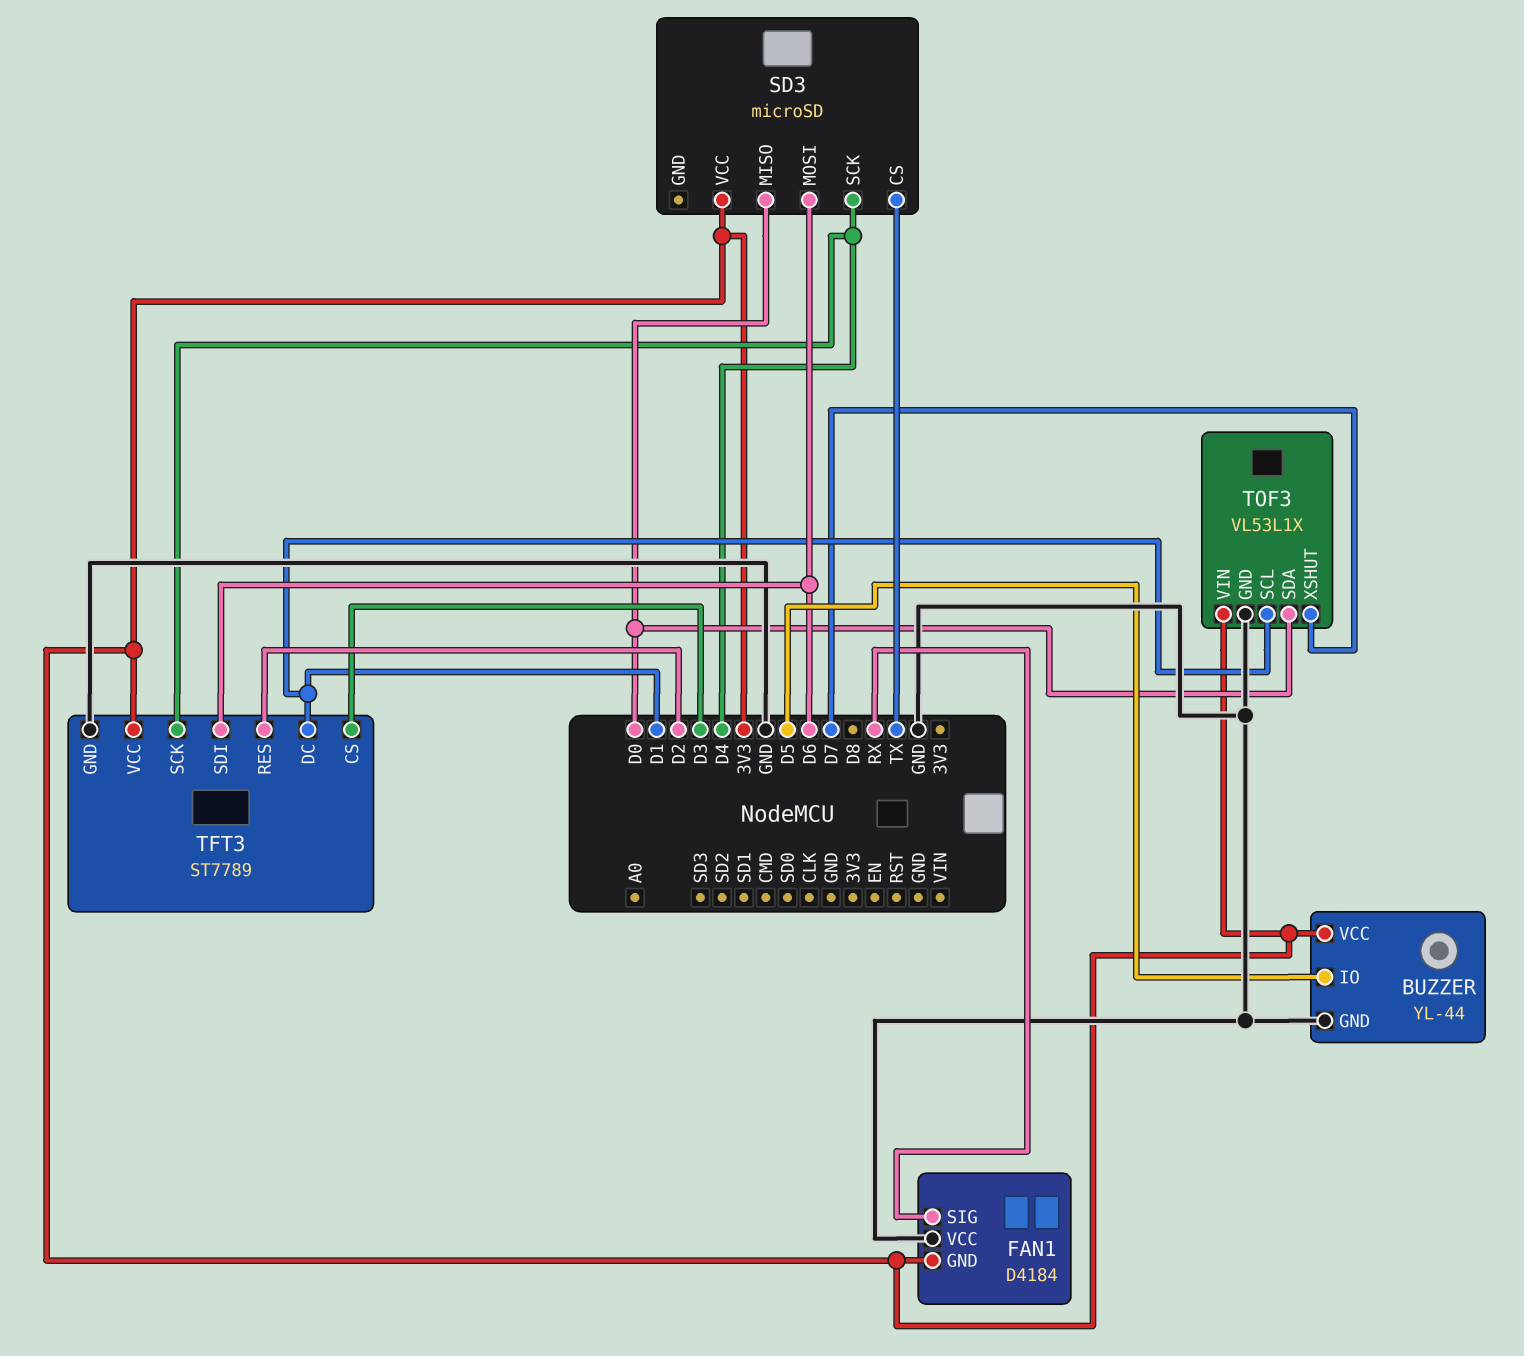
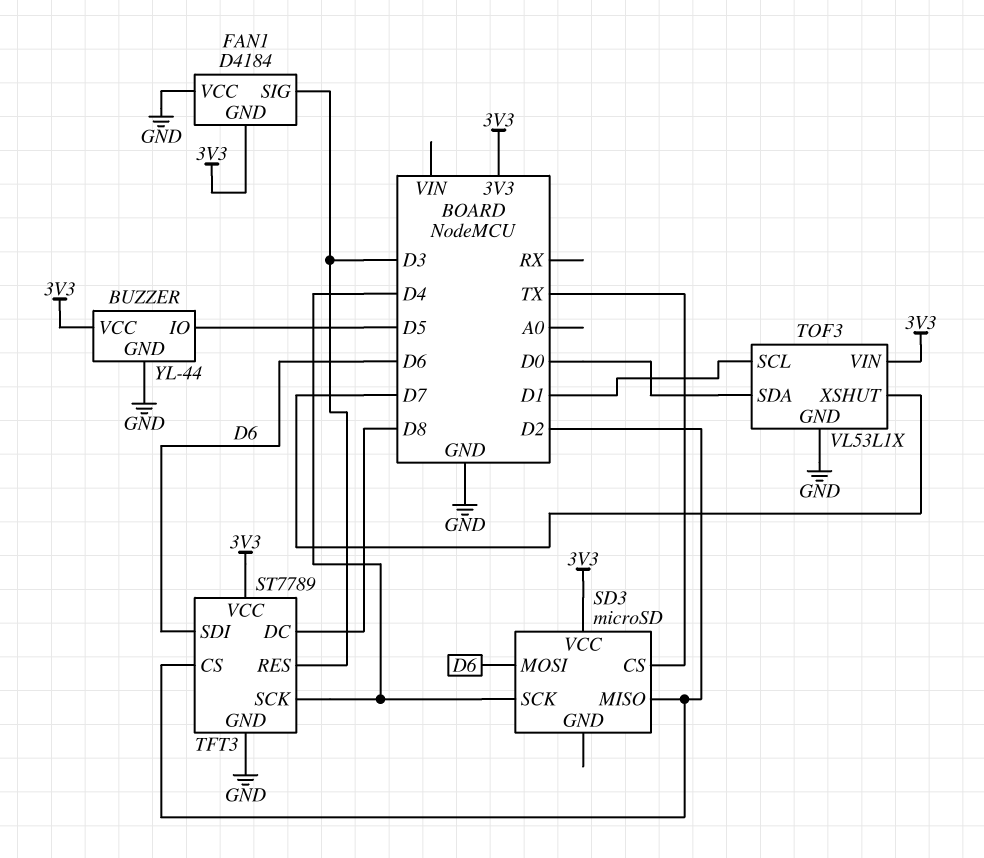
FAN1 pin SIG: RX -> D3
SD3 pin MISO: D0 -> D2
TFT3 pin CS: D3 -> D2
TFT3 pin DC: D1 -> D8
TFT3 pin RES: D2 -> D3

